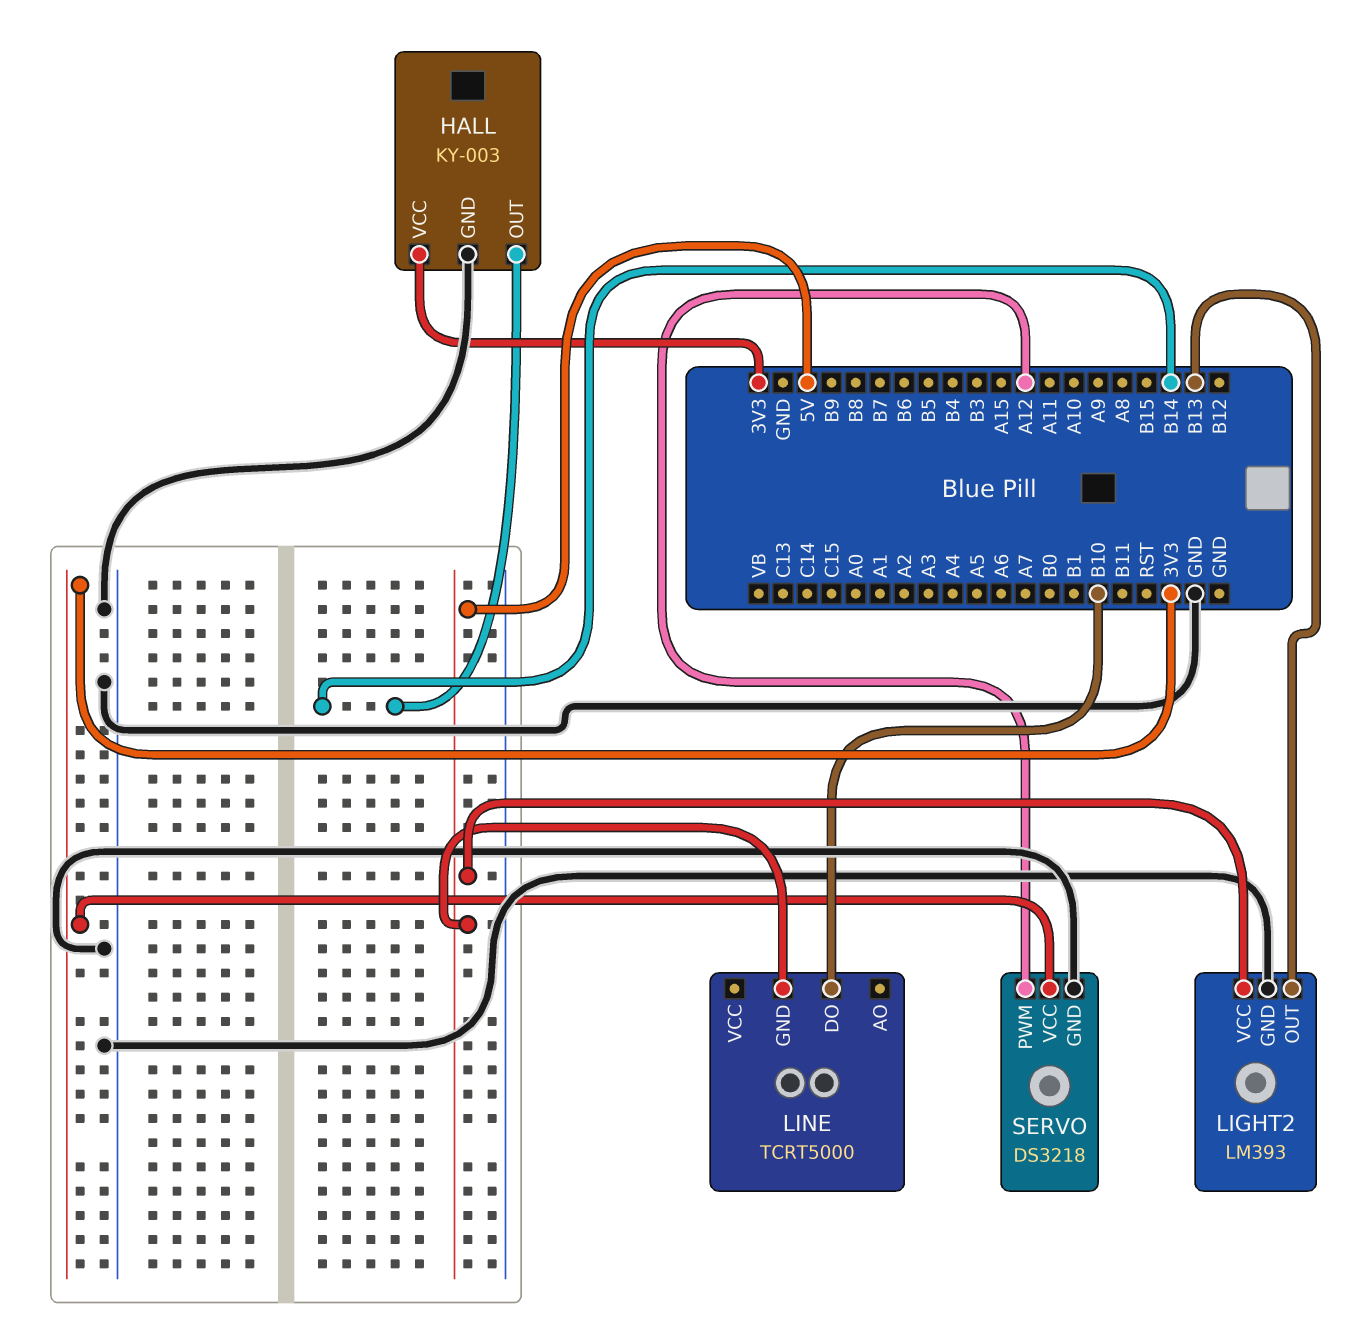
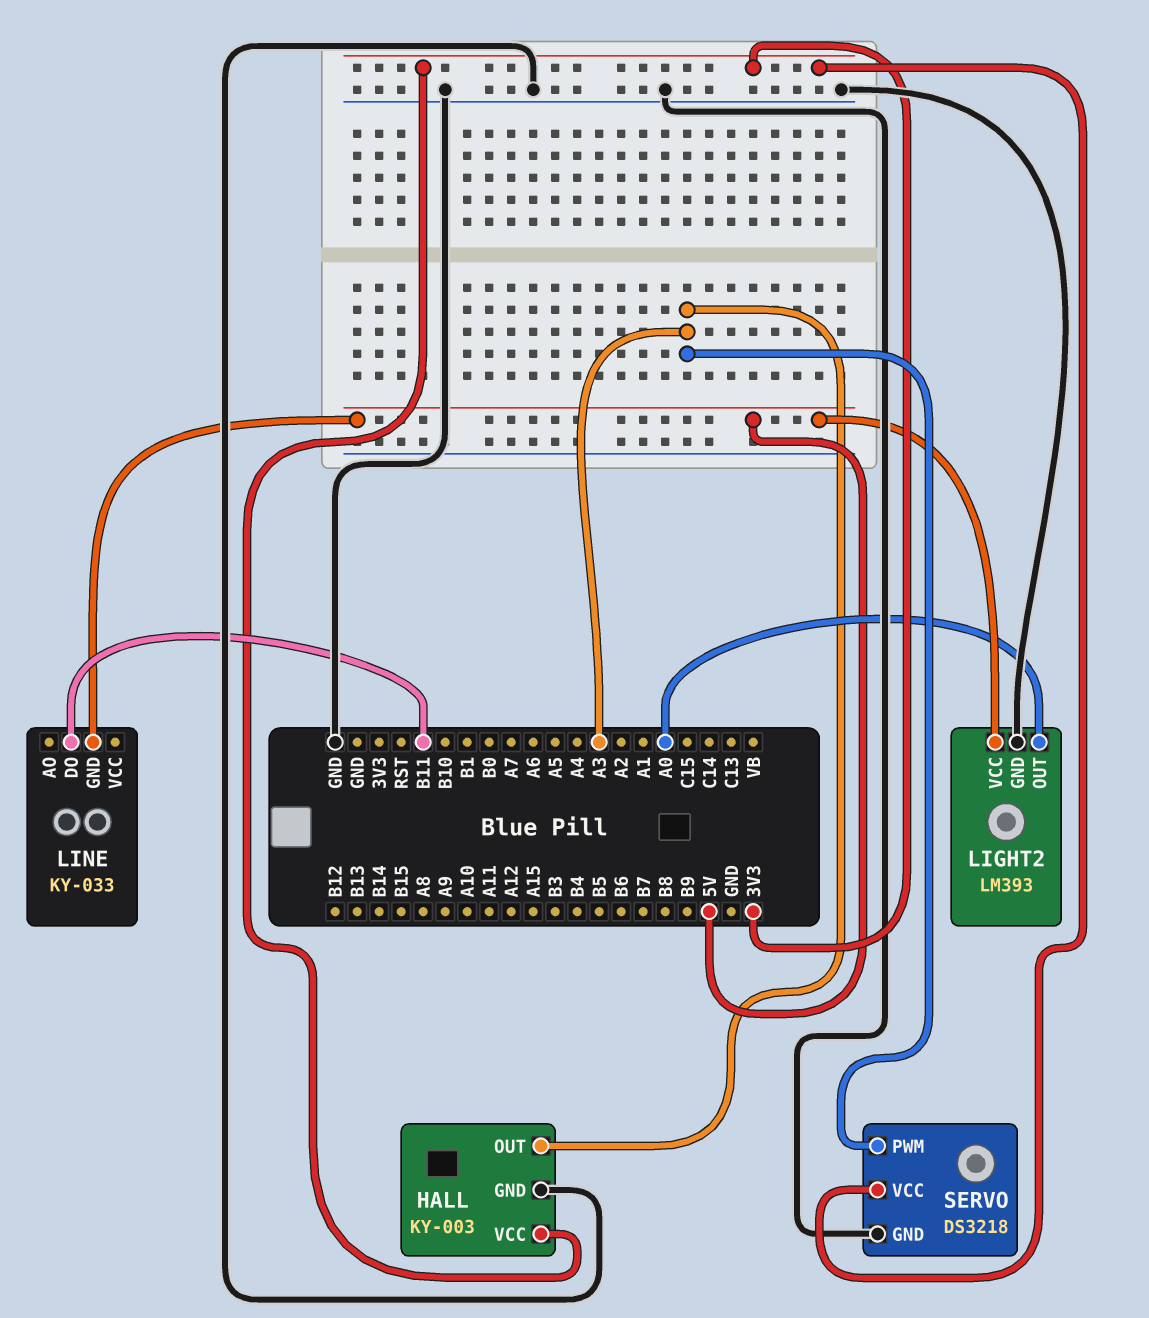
HALL pin OUT: B14 -> A3
LIGHT2 pin OUT: B13 -> A0
LINE: TCRT5000 -> KY-033
LINE pin DO: B10 -> B11
SERVO pin PWM: A12 -> A3

